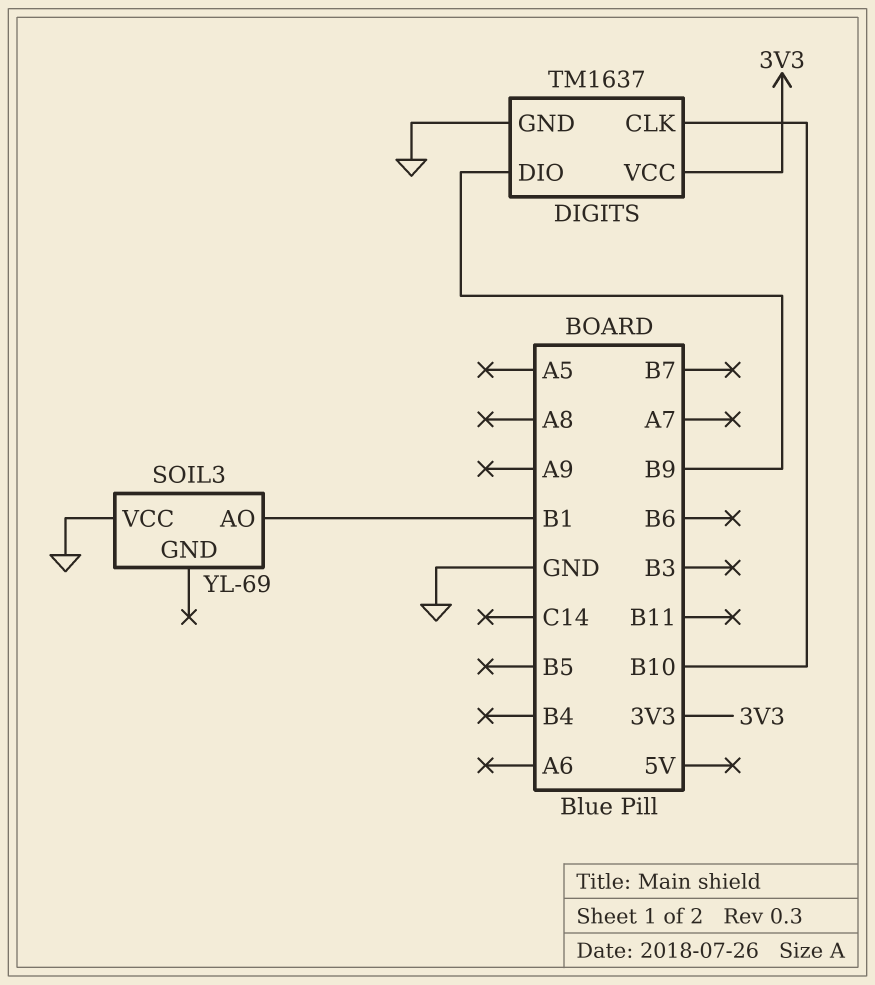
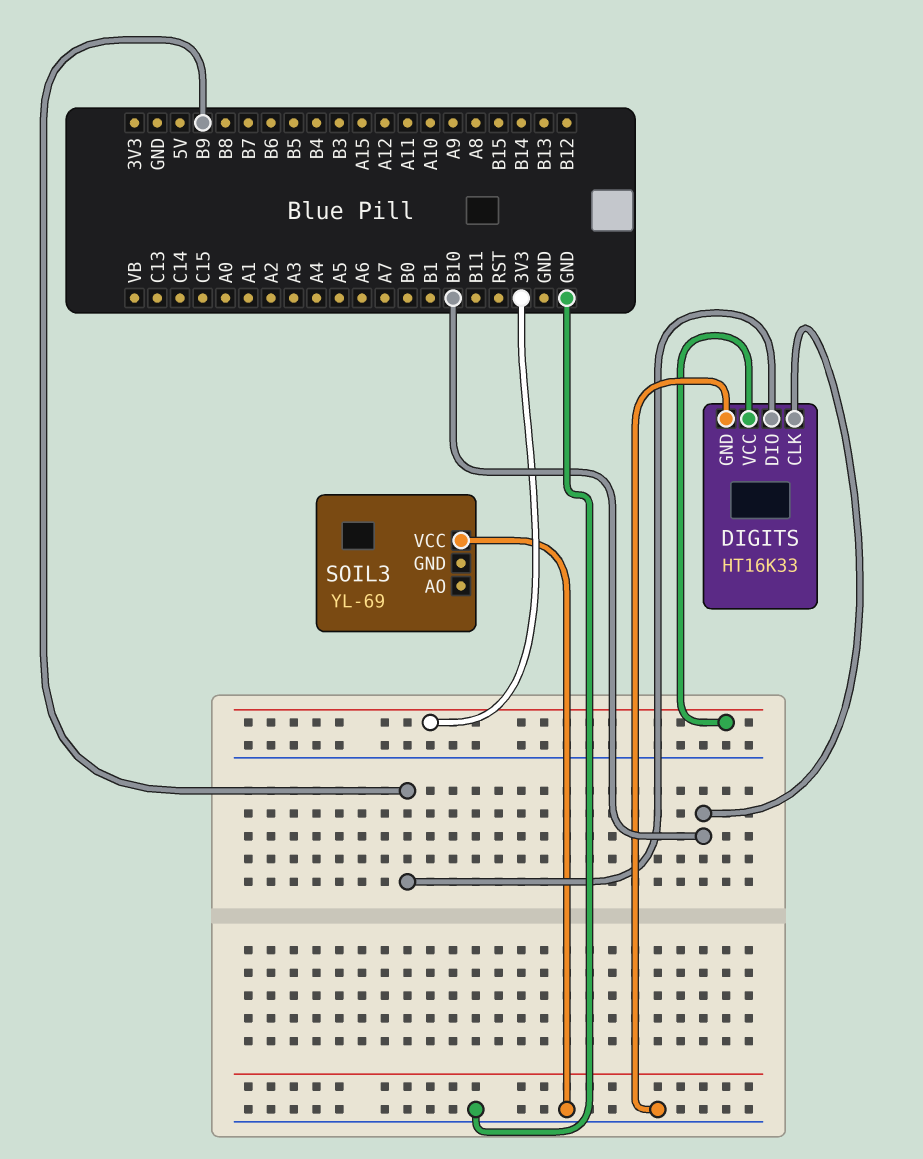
DIGITS: TM1637 -> HT16K33
SOIL3 pin AO: B1 -> none

